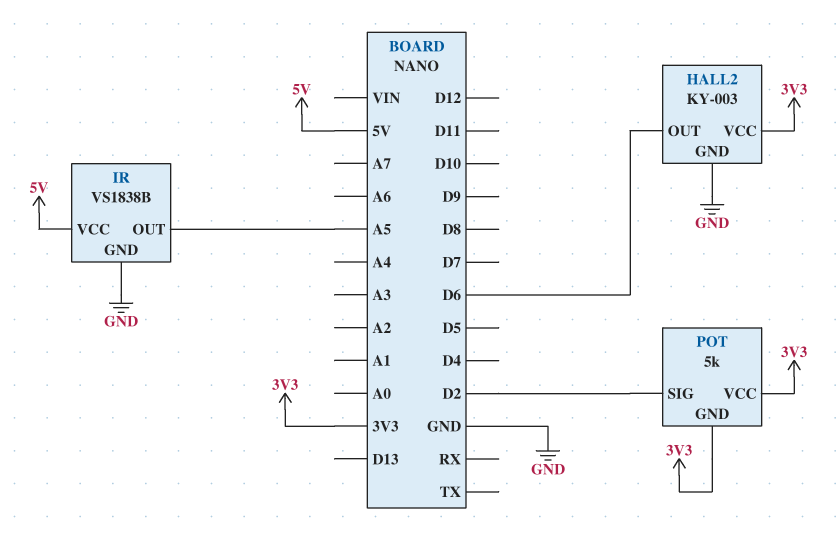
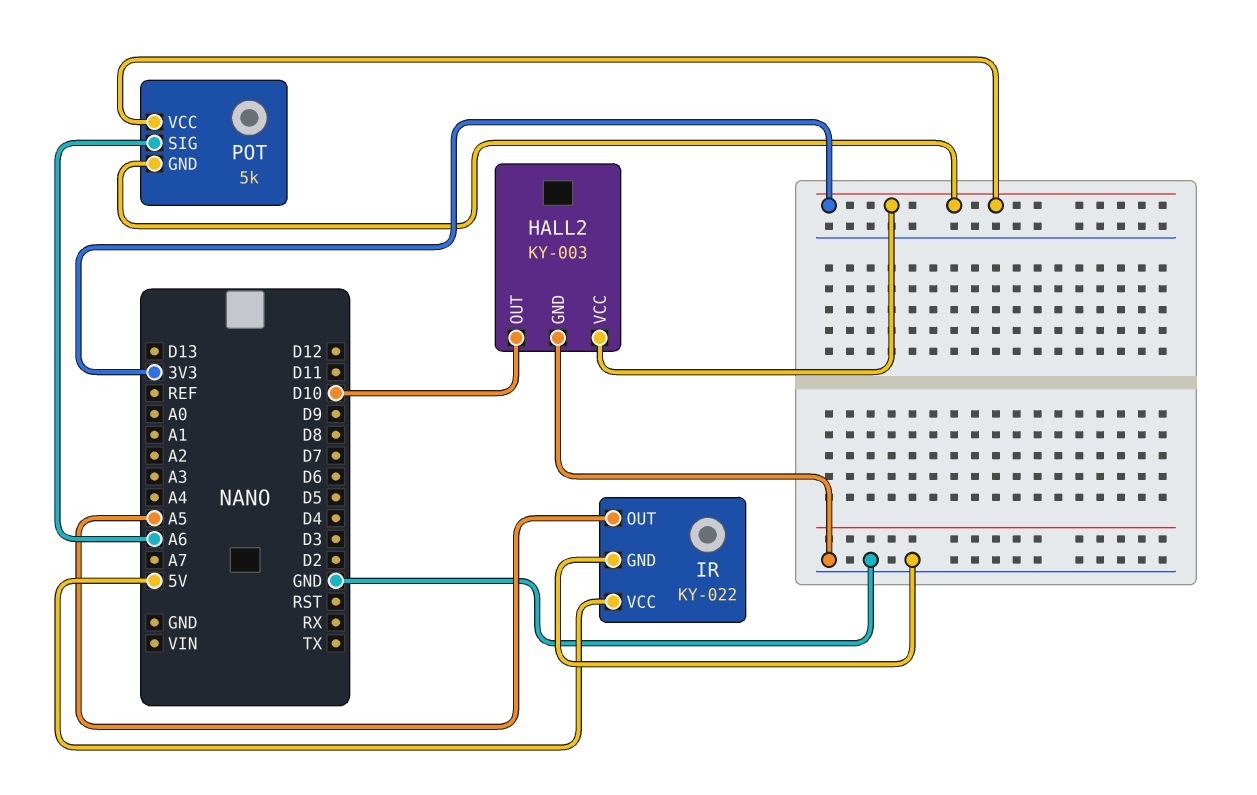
HALL2 pin OUT: D6 -> D10
IR: VS1838B -> KY-022
POT pin SIG: D2 -> A6

